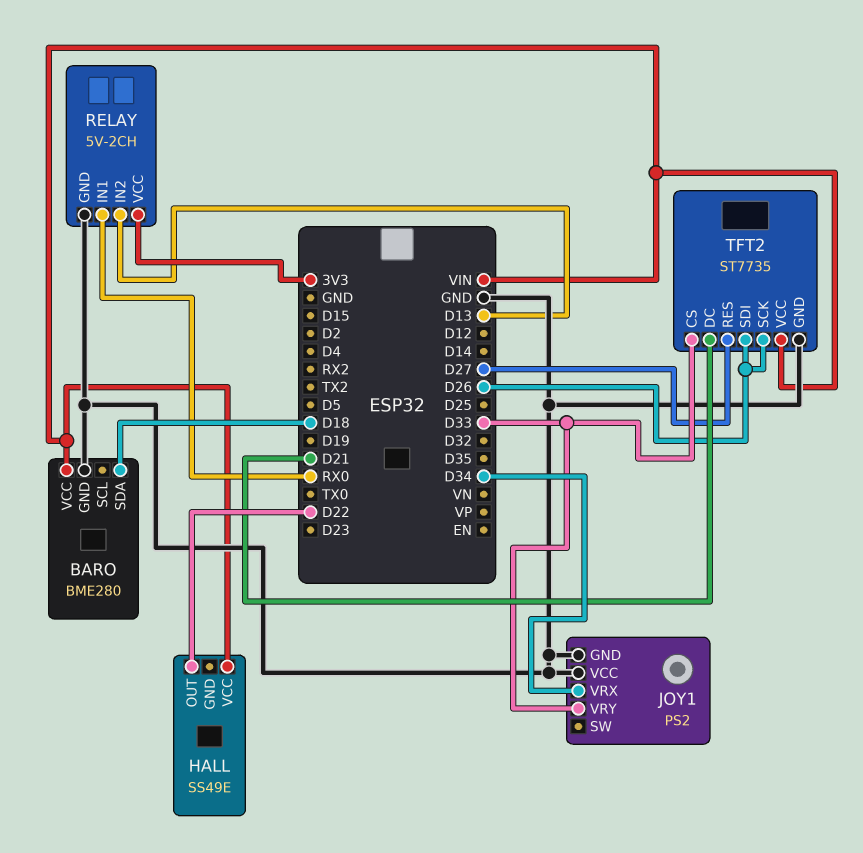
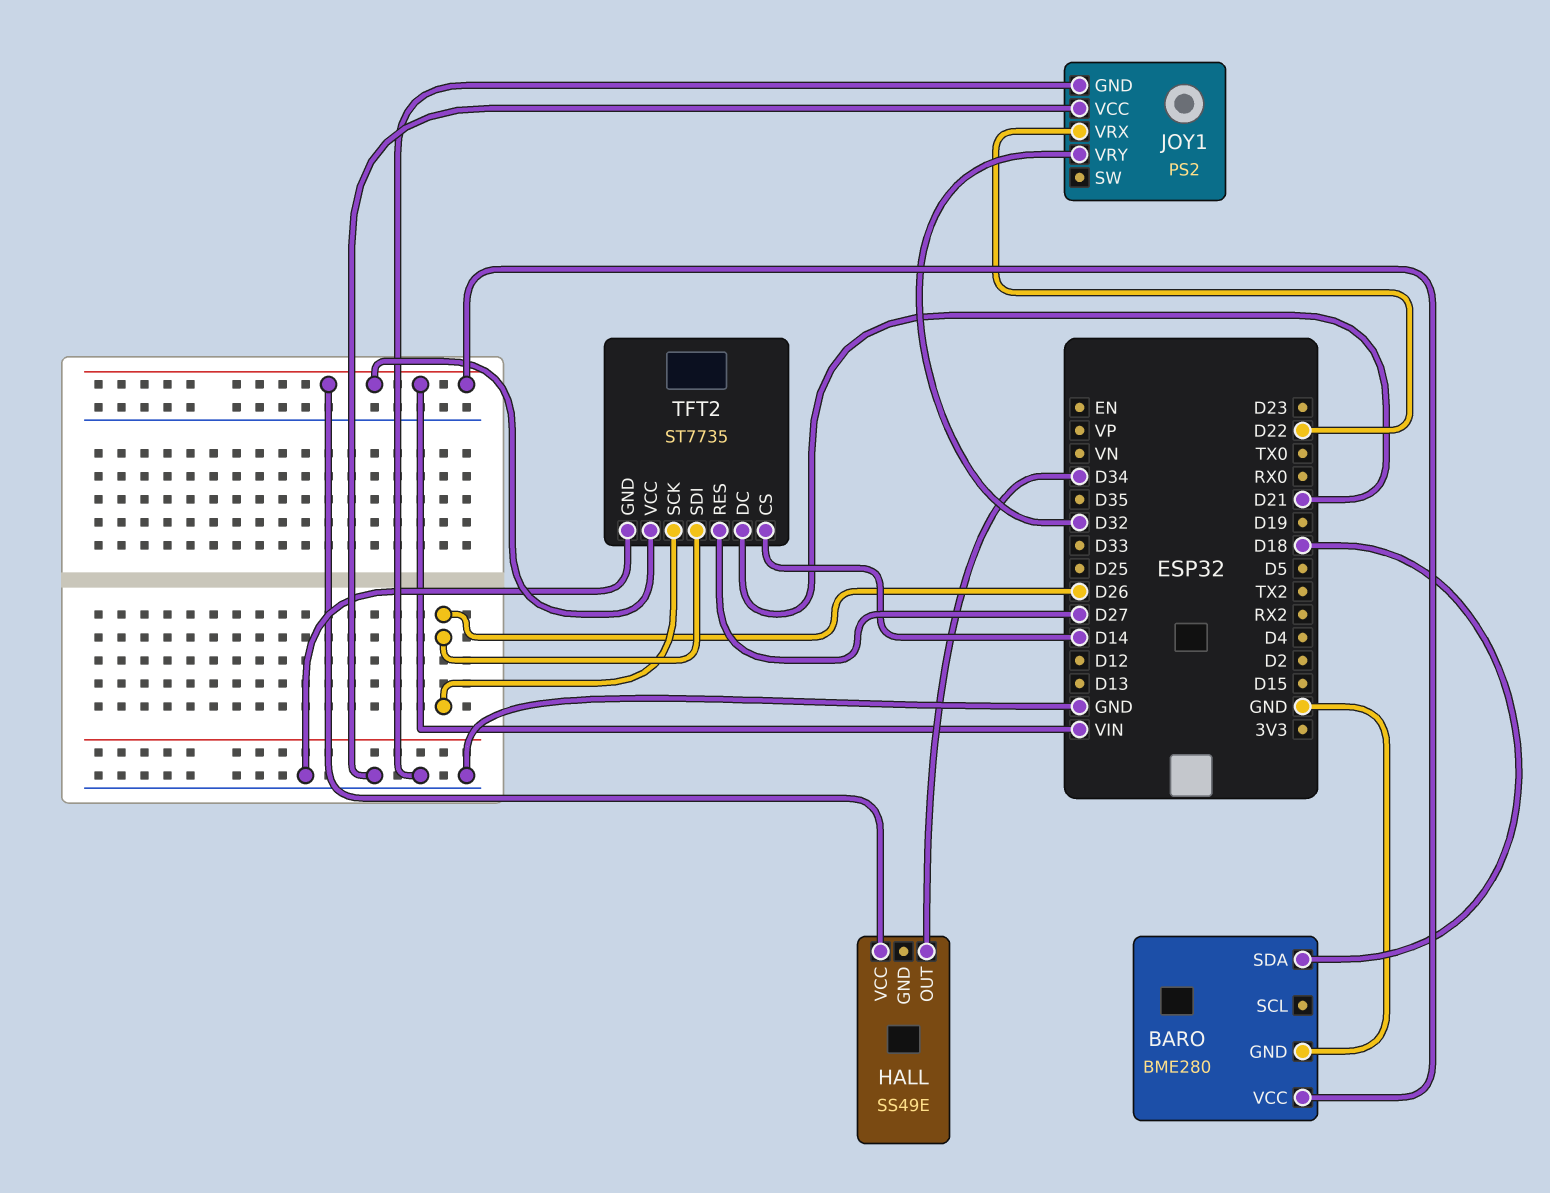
HALL pin OUT: D22 -> D34
JOY1 pin VRX: D34 -> D22
JOY1 pin VRY: D33 -> D32
RELAY: 5V-2CH -> none
RELAY pin GND: GND -> none
RELAY pin IN1: RX0 -> none
RELAY pin IN2: D13 -> none
RELAY pin VCC: 3V3 -> none
TFT2 pin CS: D33 -> D14

